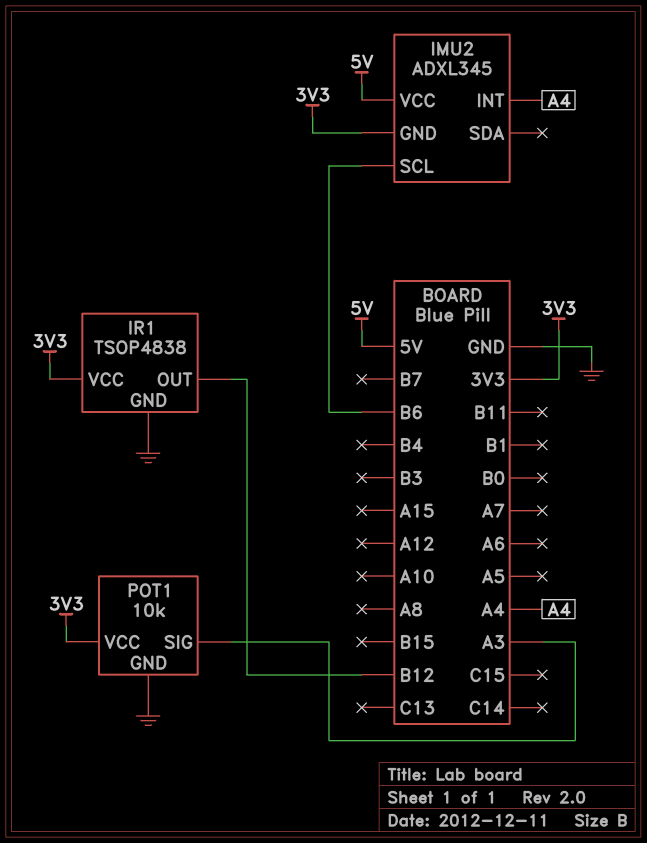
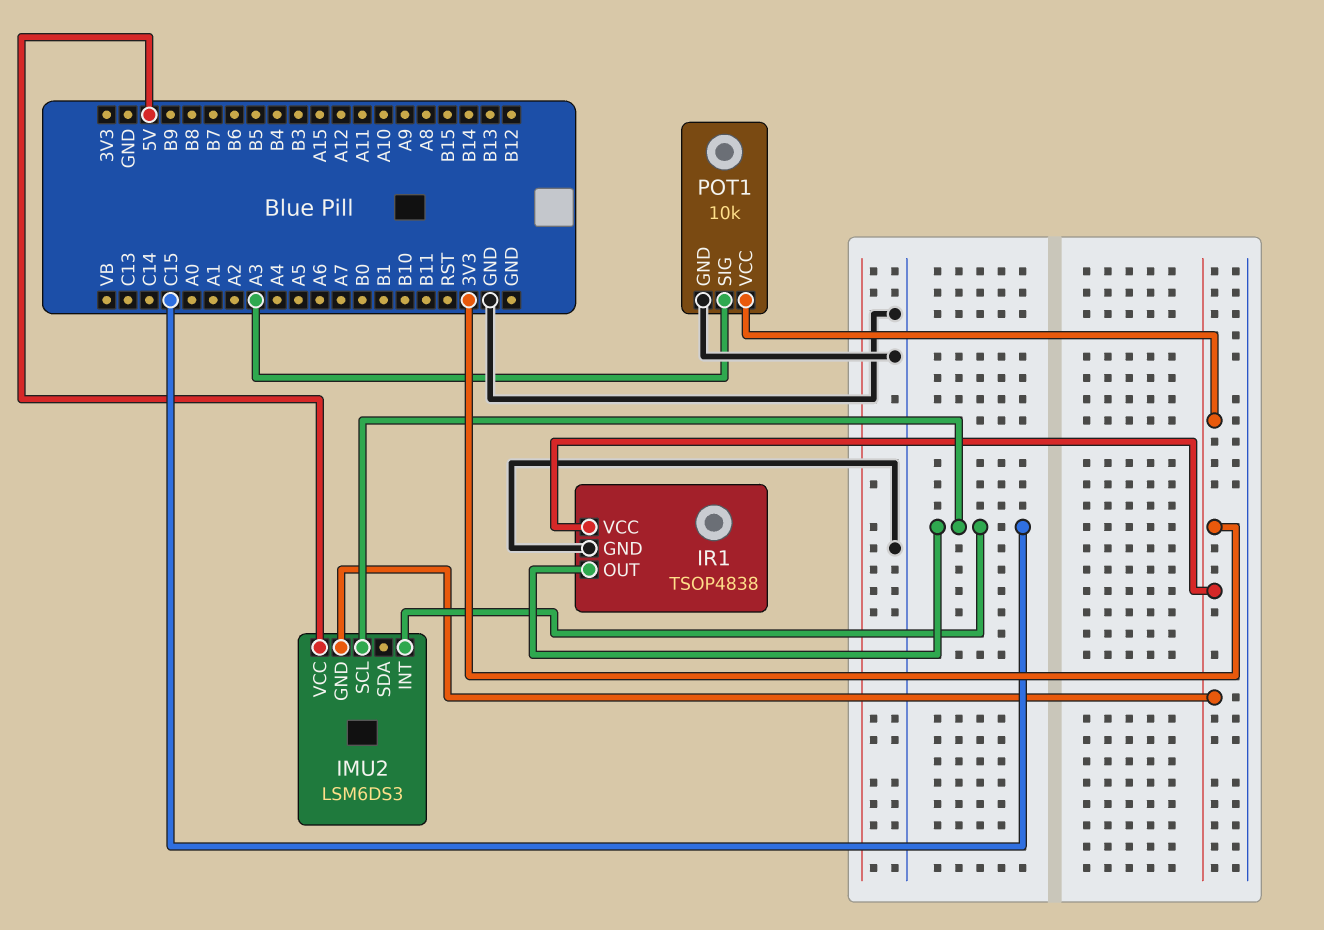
IMU2: ADXL345 -> LSM6DS3
IMU2 pin INT: A4 -> C15
IMU2 pin SCL: B6 -> C15
IR1 pin OUT: B12 -> C15

